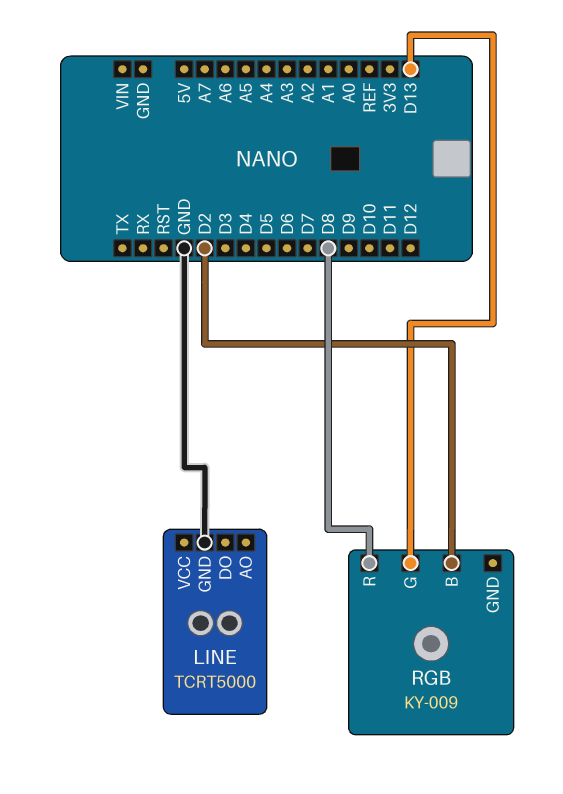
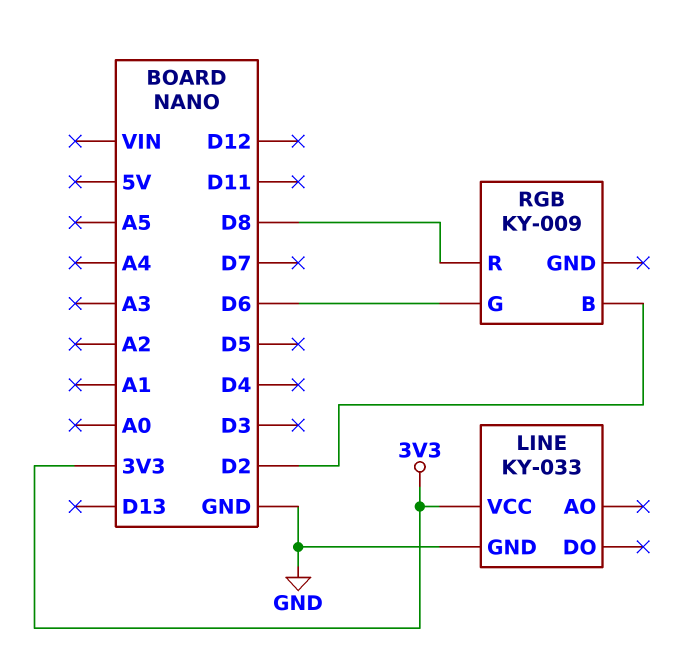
LINE: TCRT5000 -> KY-033
LINE pin VCC: none -> 3V3
RGB pin G: D13 -> D6

